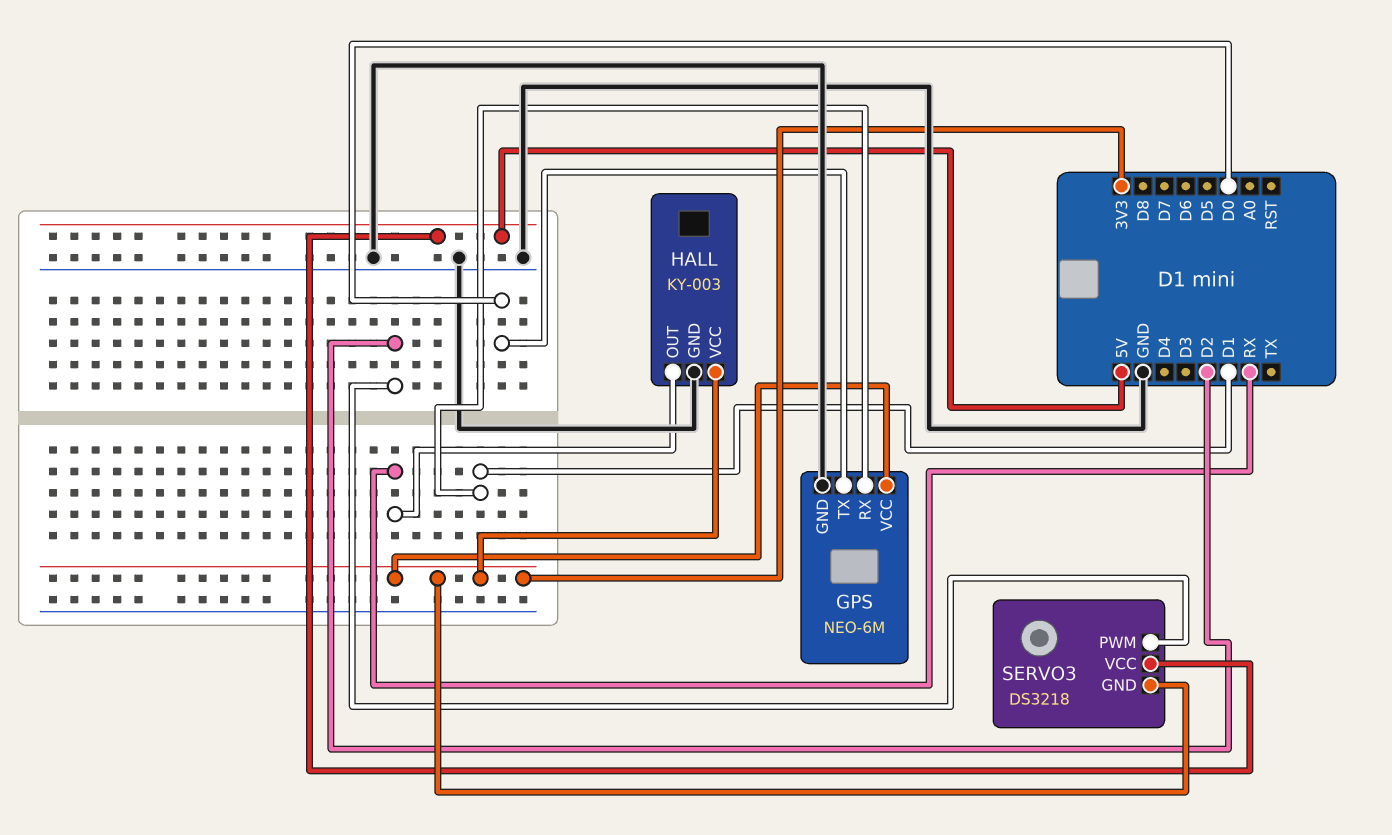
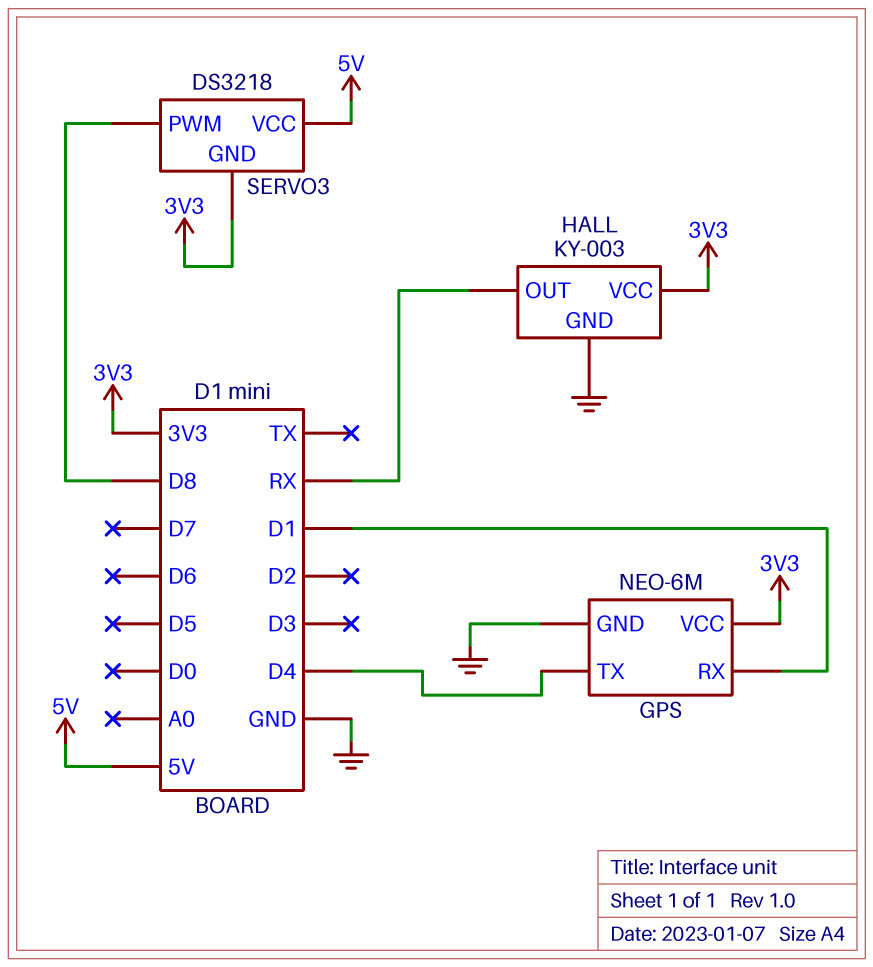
GPS pin TX: D0 -> D4
SERVO3 pin PWM: D2 -> D8

